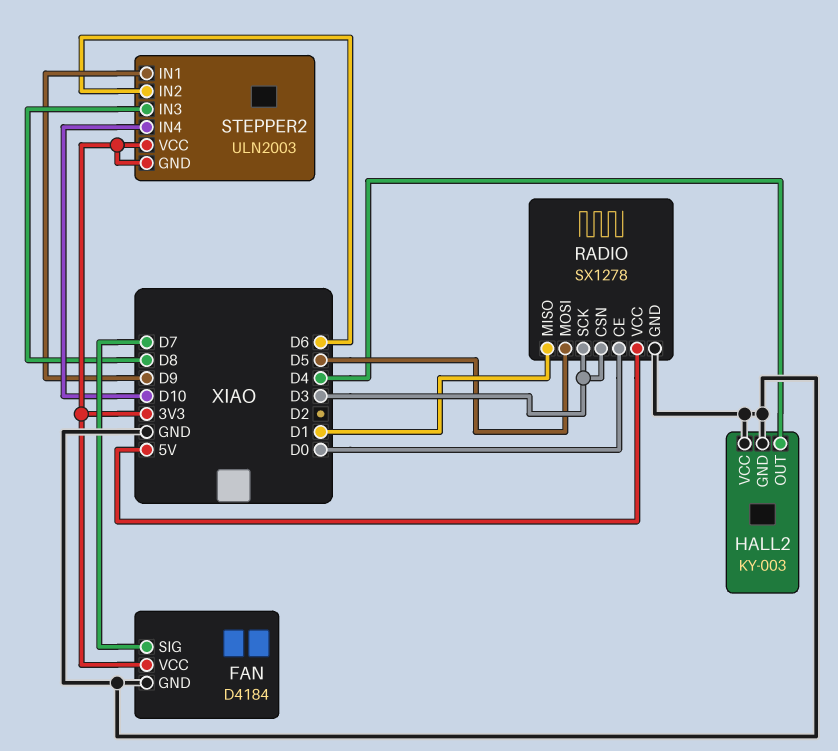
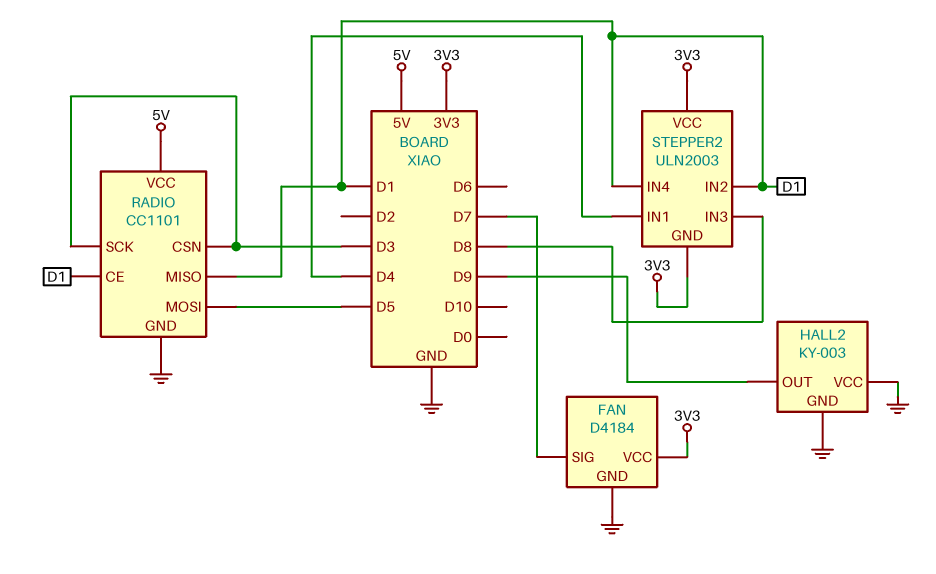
HALL2 pin OUT: D4 -> D9
RADIO: SX1278 -> CC1101
RADIO pin CE: D0 -> D1
STEPPER2 pin IN1: D9 -> D4
STEPPER2 pin IN2: D6 -> D1
STEPPER2 pin IN4: D10 -> D1

